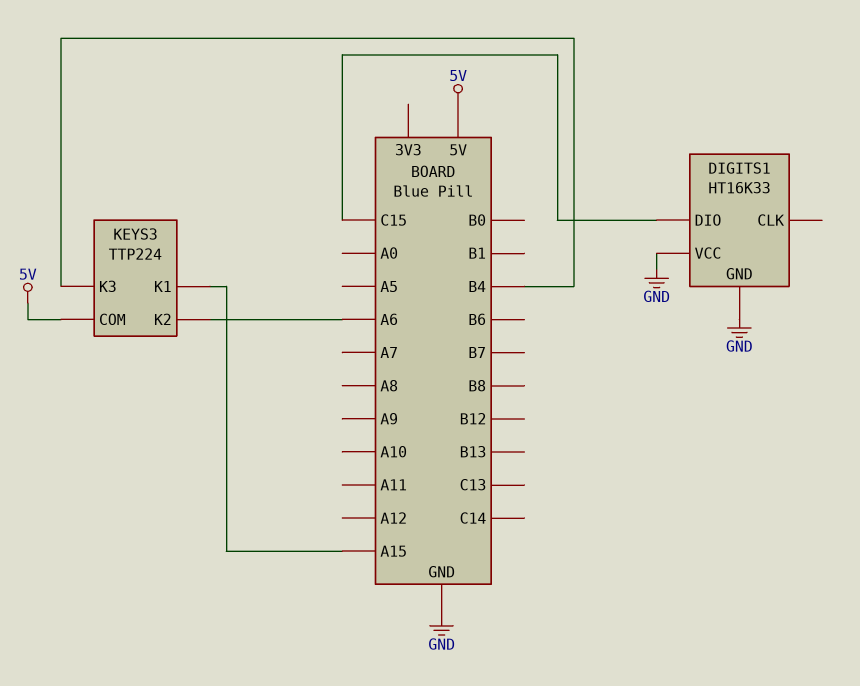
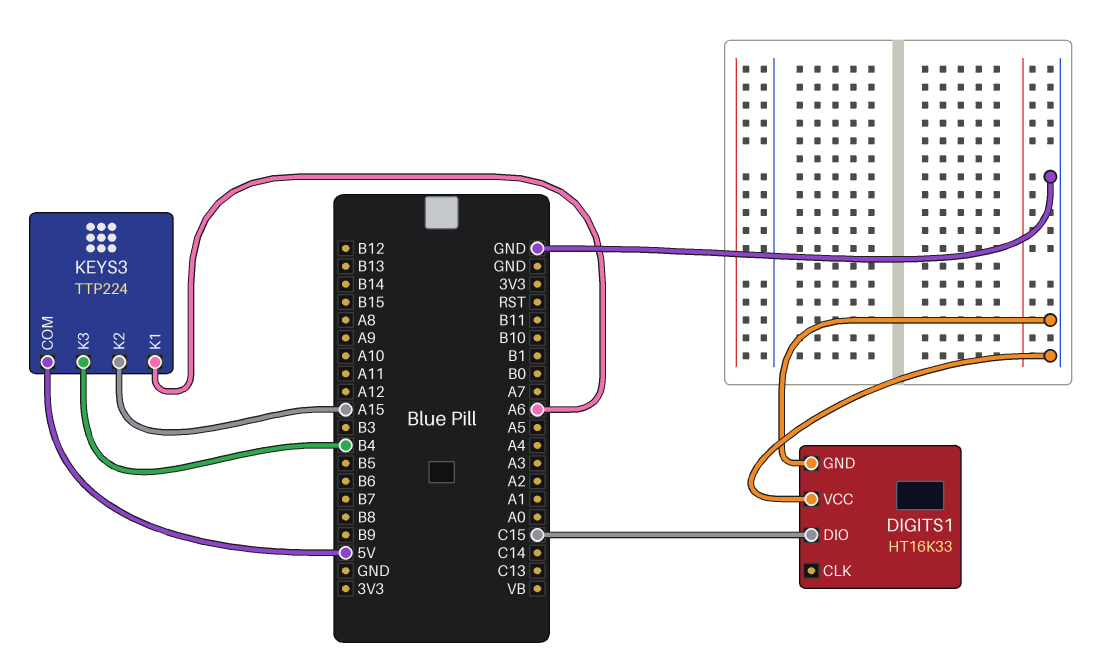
KEYS3 pin K1: A15 -> A6
KEYS3 pin K2: A6 -> A15

